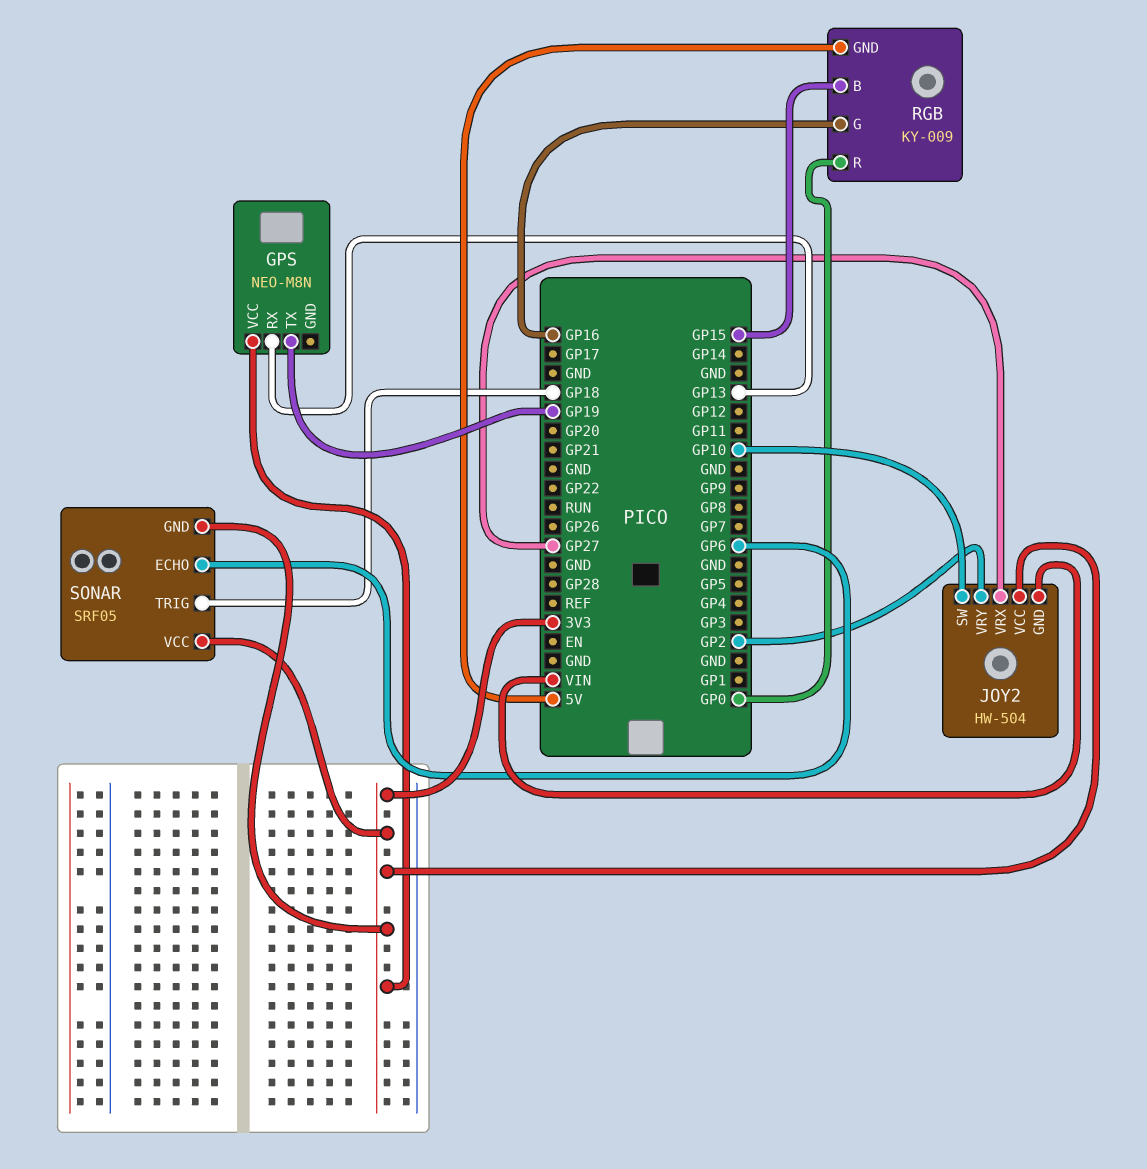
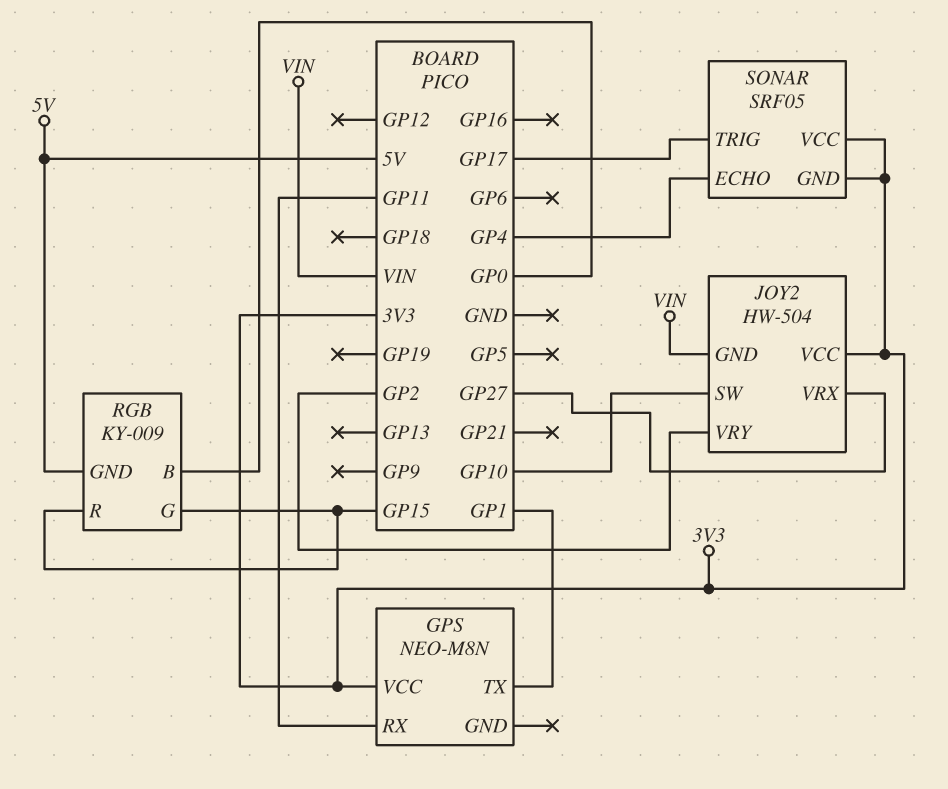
GPS pin RX: GP13 -> GP11
GPS pin TX: GP19 -> GP1
RGB pin B: GP15 -> GP0
RGB pin G: GP16 -> GP15
RGB pin R: GP0 -> GP15
SONAR pin ECHO: GP6 -> GP4
SONAR pin TRIG: GP18 -> GP17

